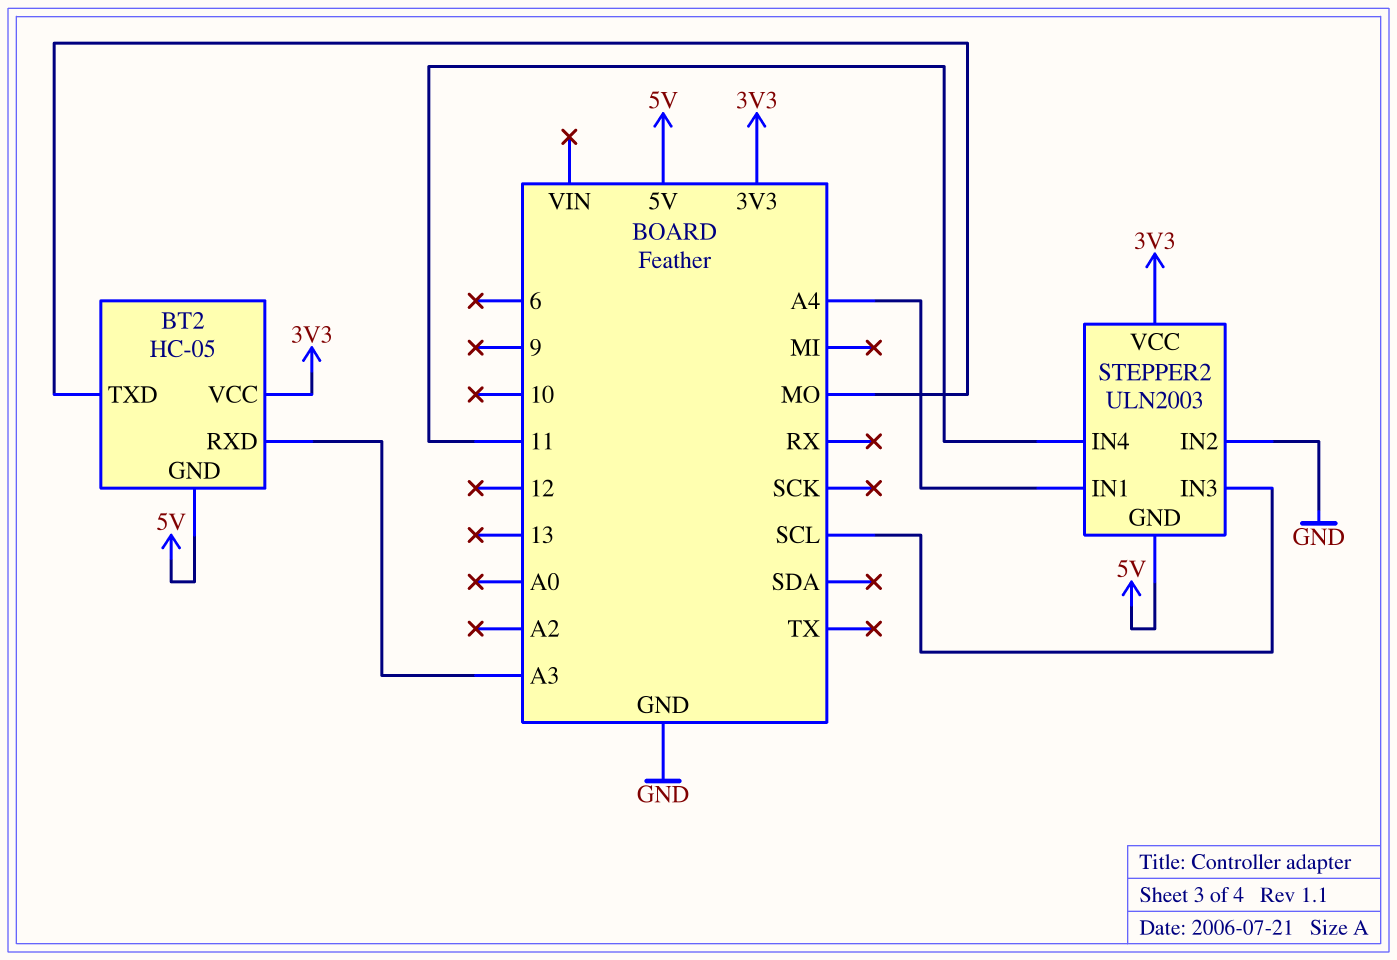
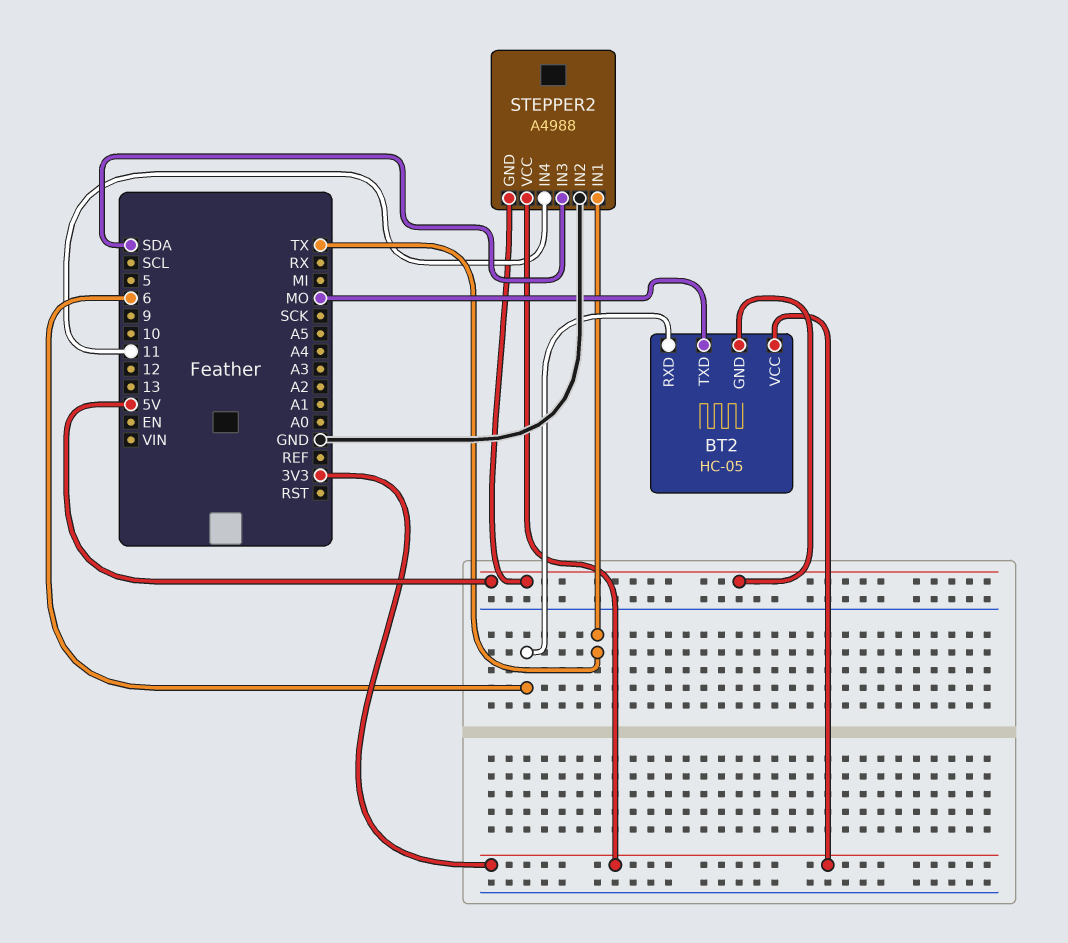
BT2 pin RXD: A3 -> 6
STEPPER2: ULN2003 -> A4988
STEPPER2 pin IN1: A4 -> TX
STEPPER2 pin IN3: SCL -> SDA

